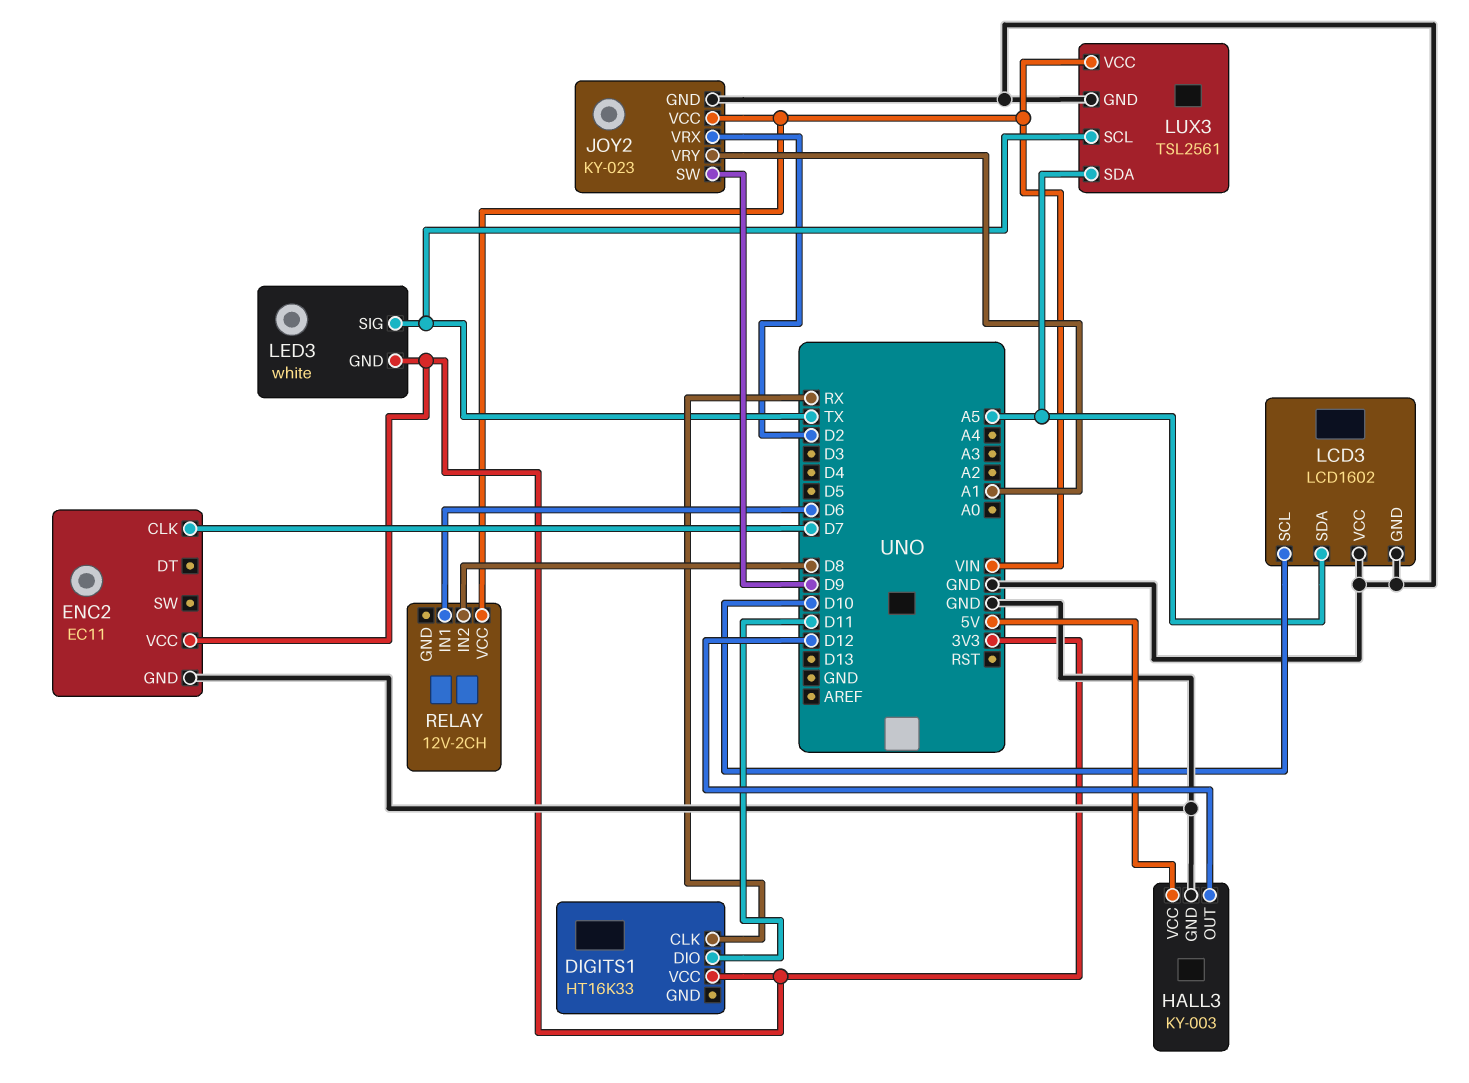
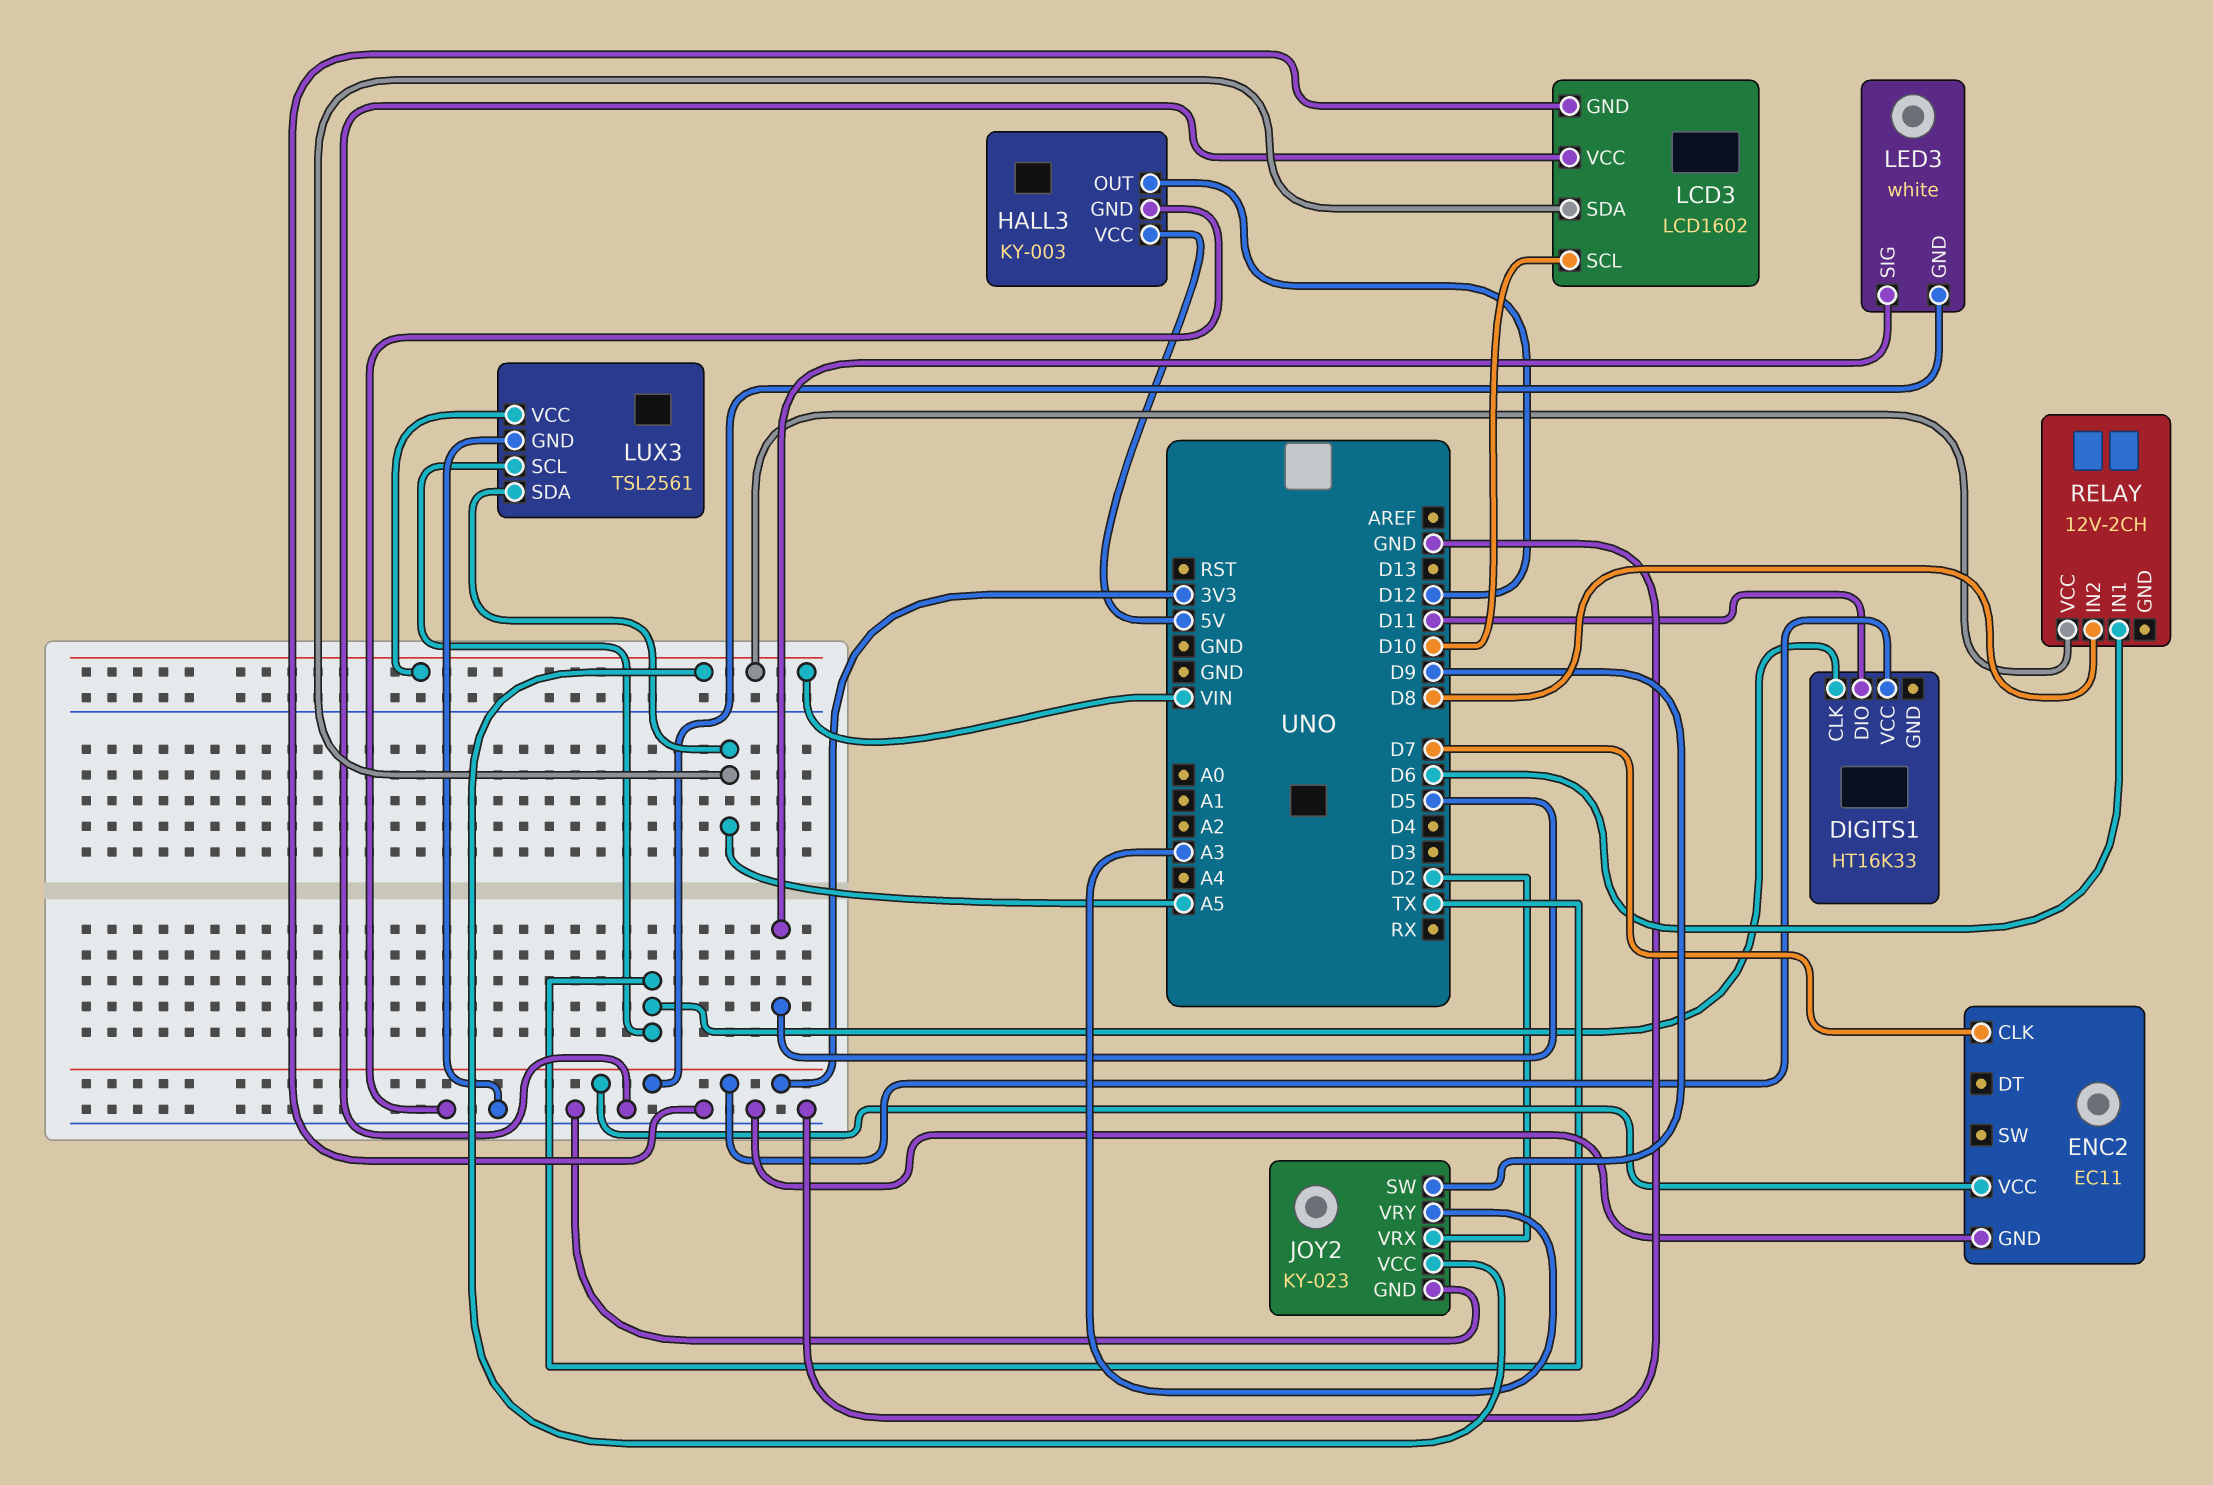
DIGITS1 pin CLK: RX -> TX
JOY2 pin VRY: A1 -> A3
LED3 pin SIG: TX -> D5

